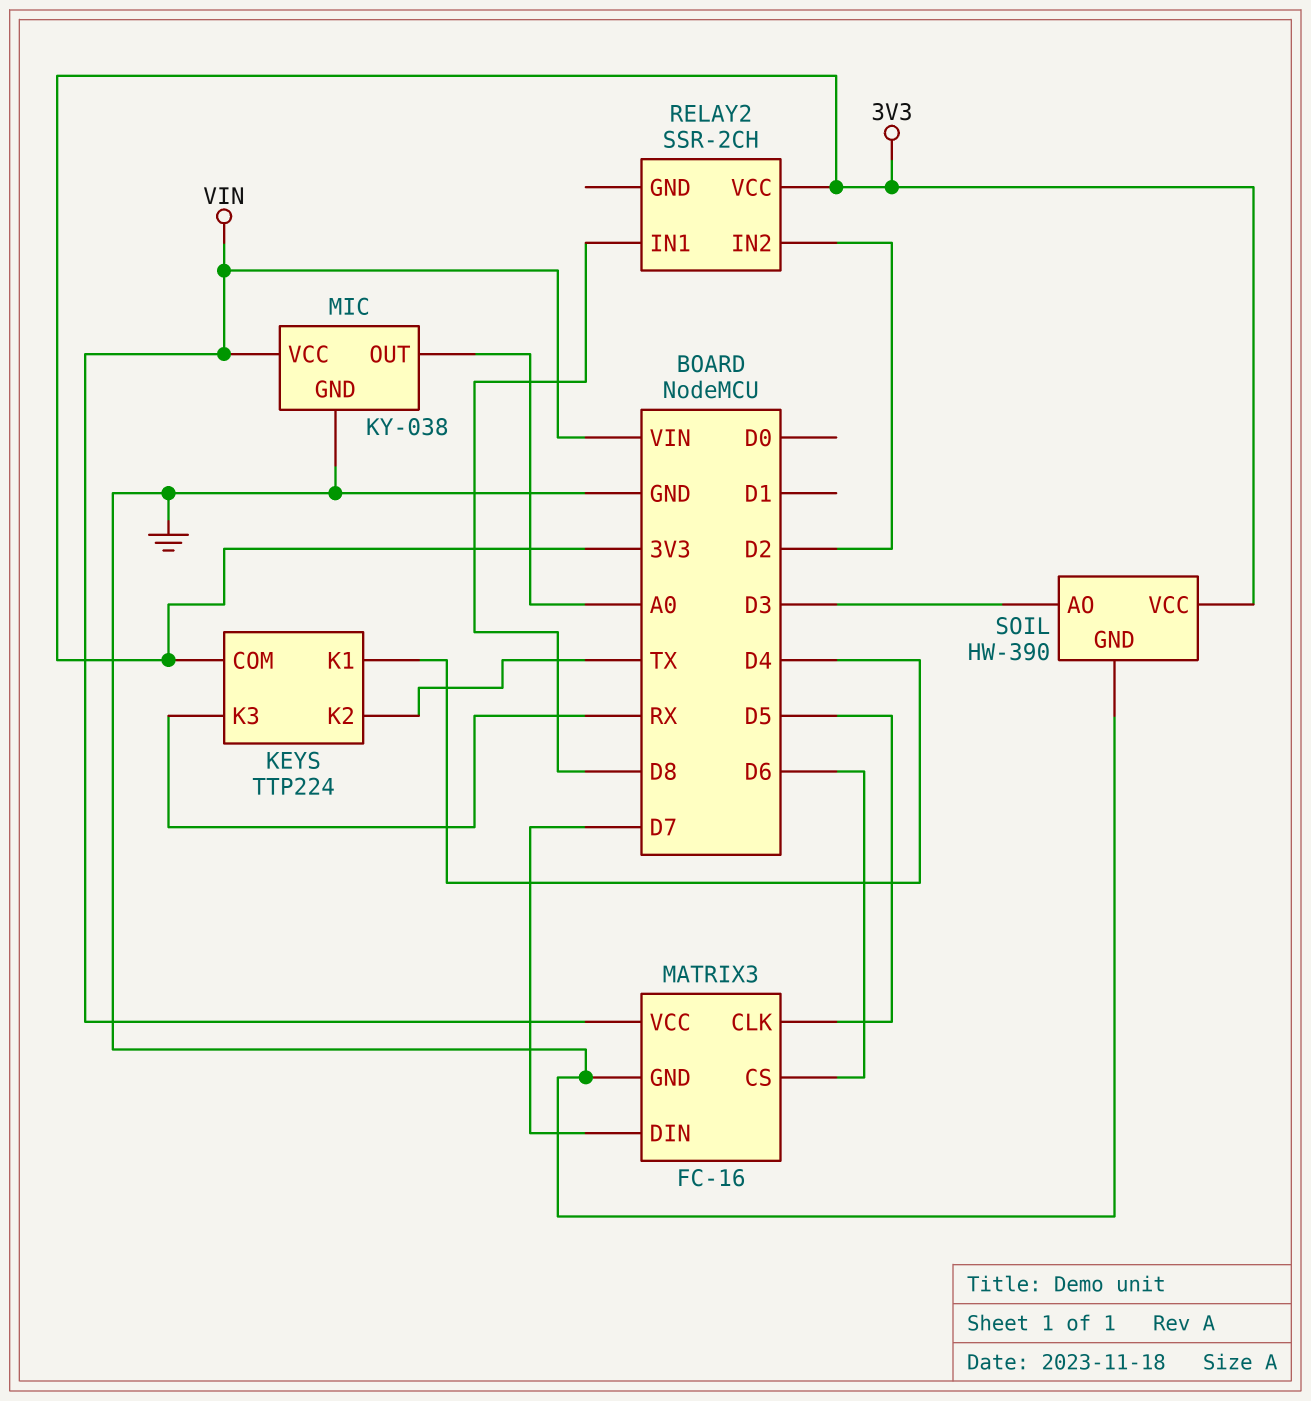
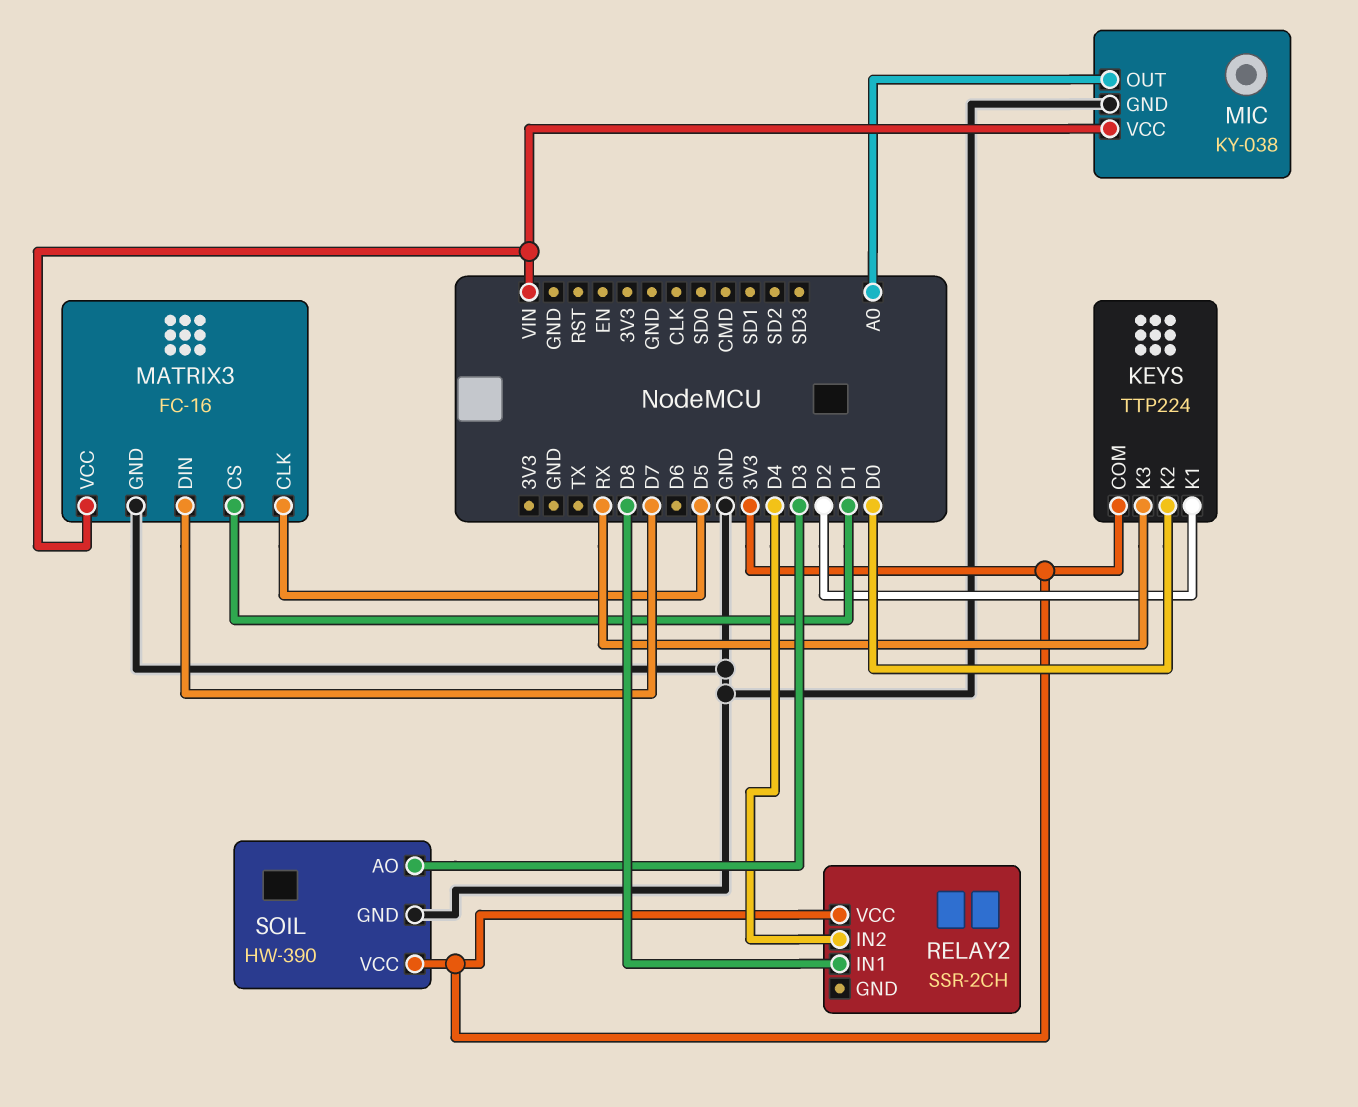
KEYS pin K1: D4 -> D2
KEYS pin K2: TX -> D0
MATRIX3 pin CS: D6 -> D1
RELAY2 pin IN2: D2 -> D4

